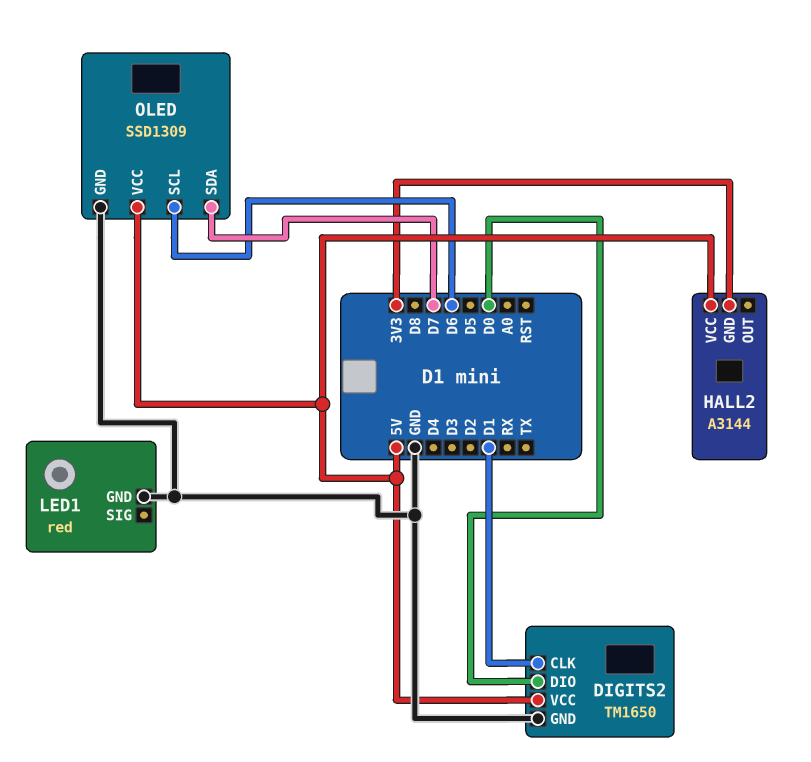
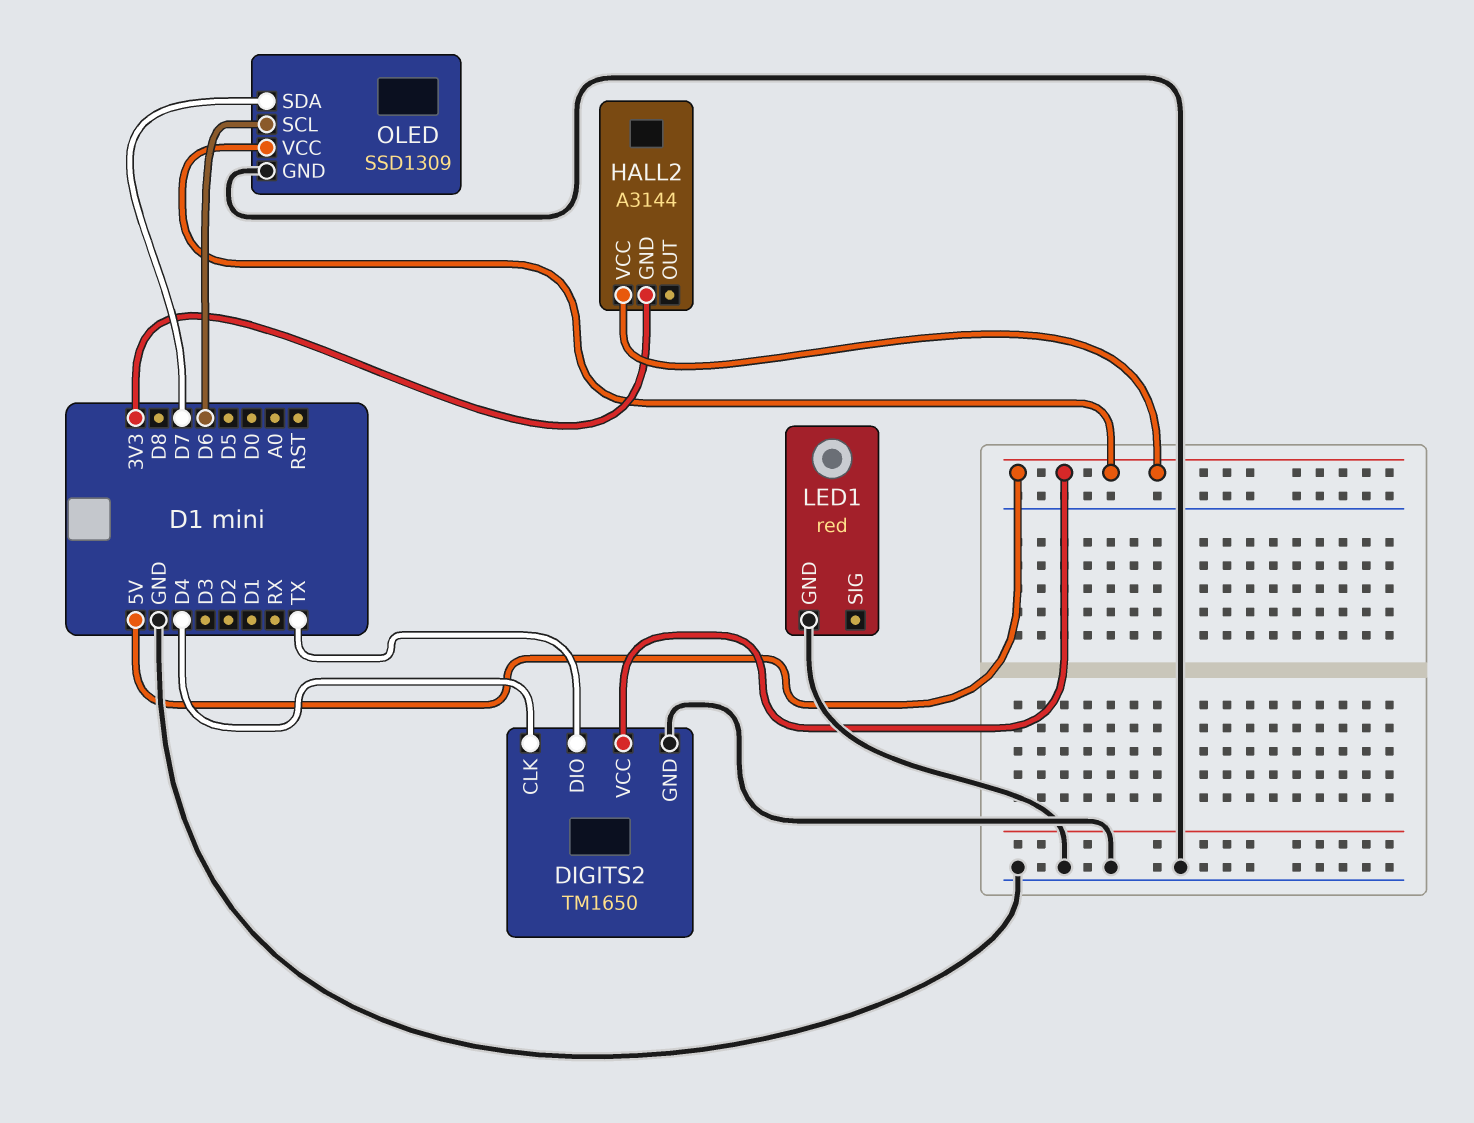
DIGITS2 pin CLK: D1 -> D4
DIGITS2 pin DIO: D0 -> TX

